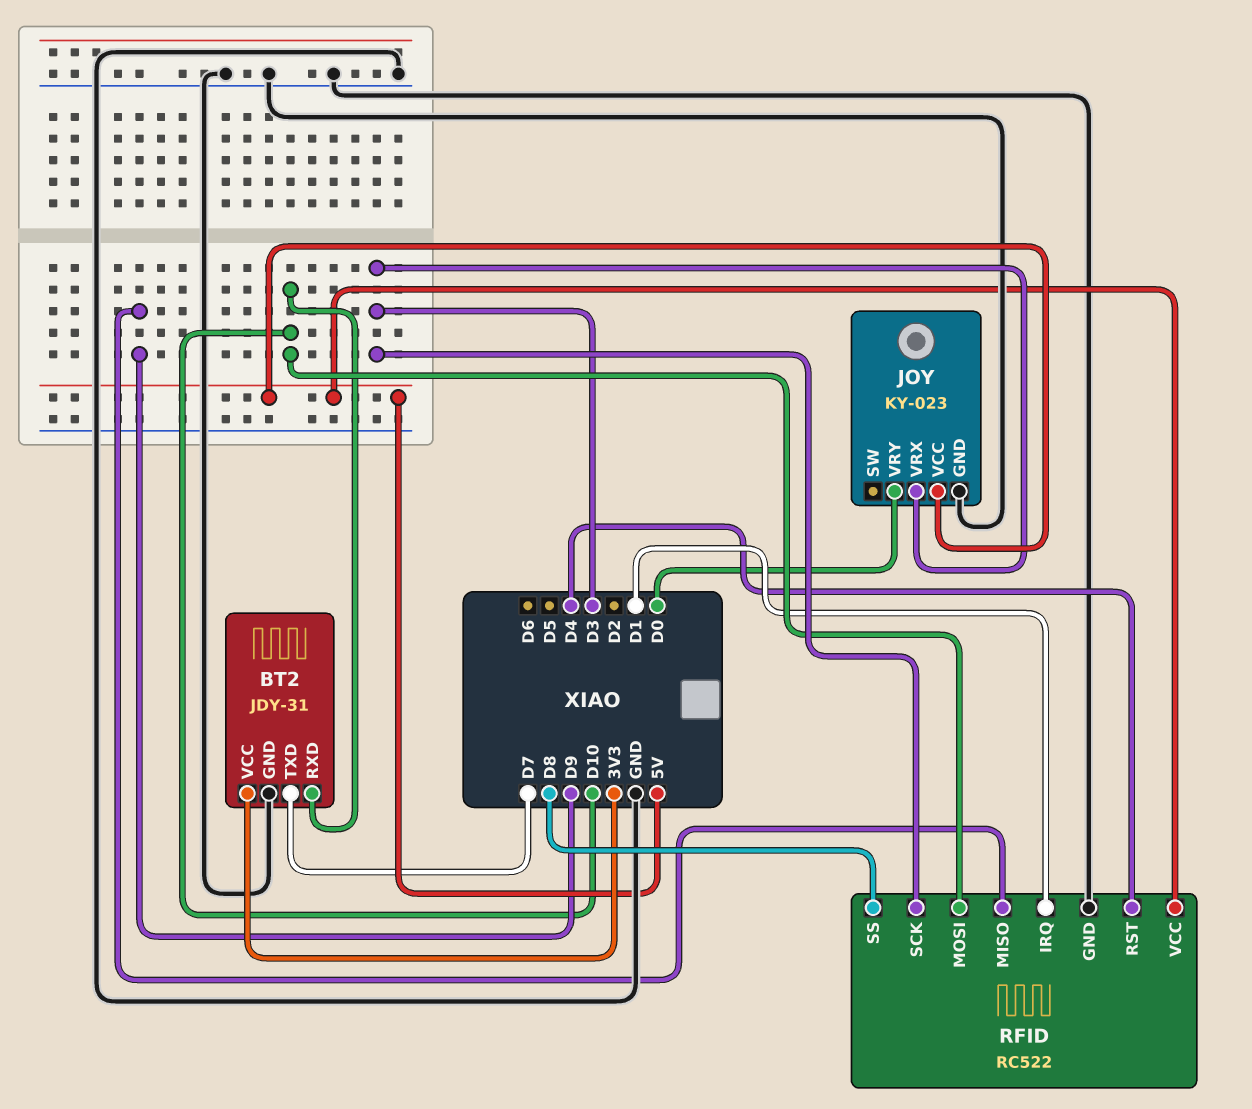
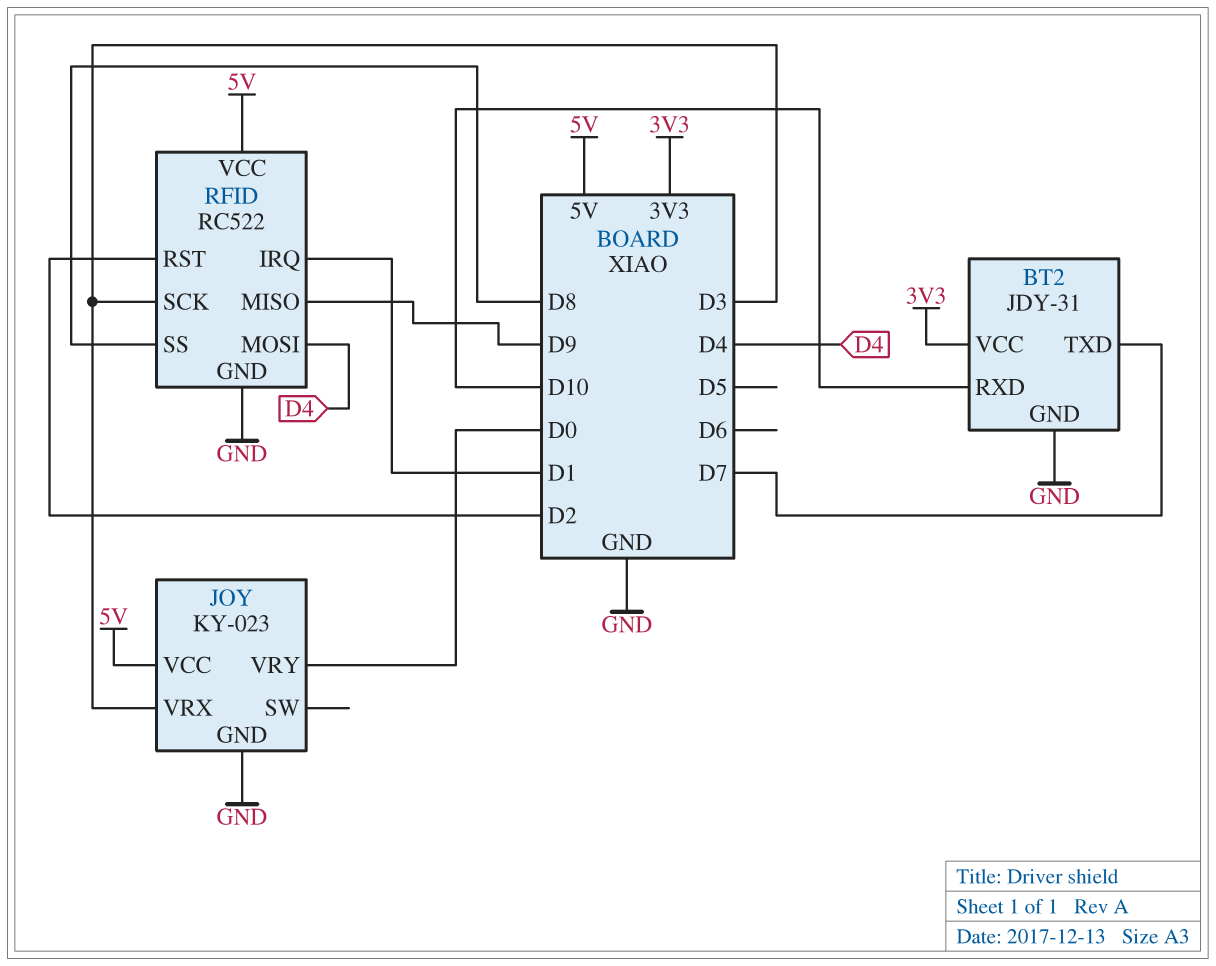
RFID pin MOSI: D10 -> D4
RFID pin RST: D4 -> D2

